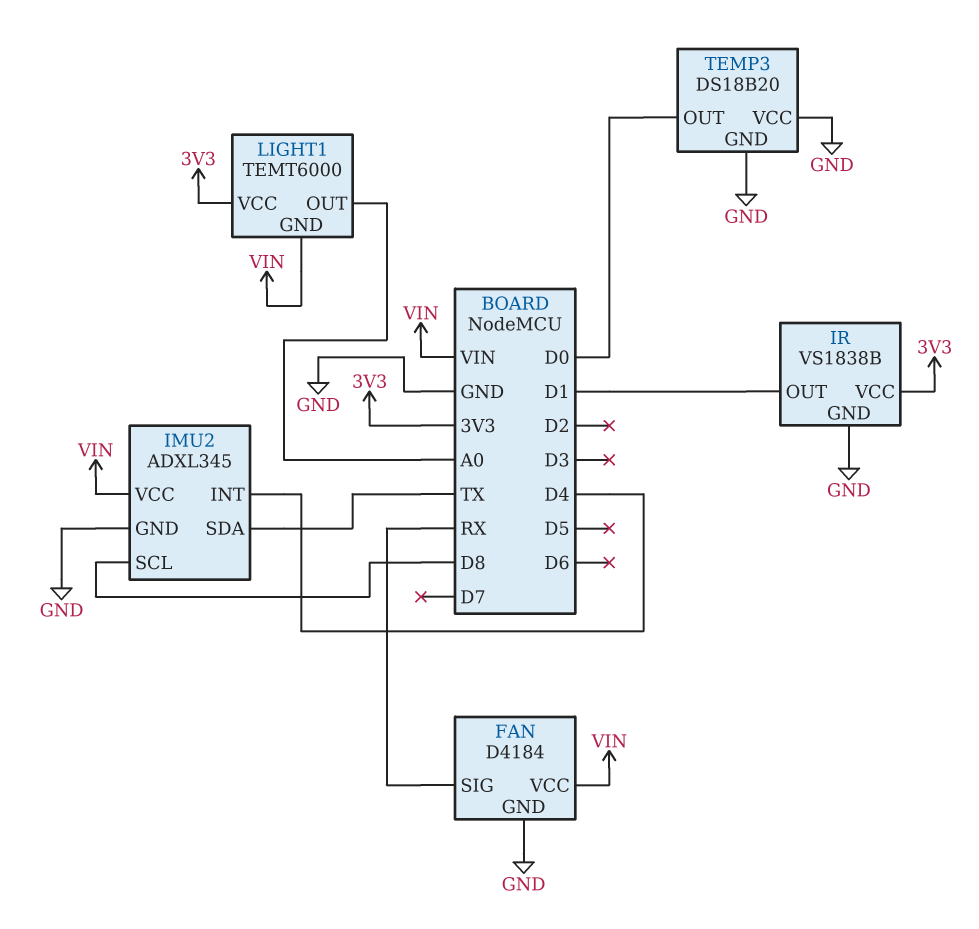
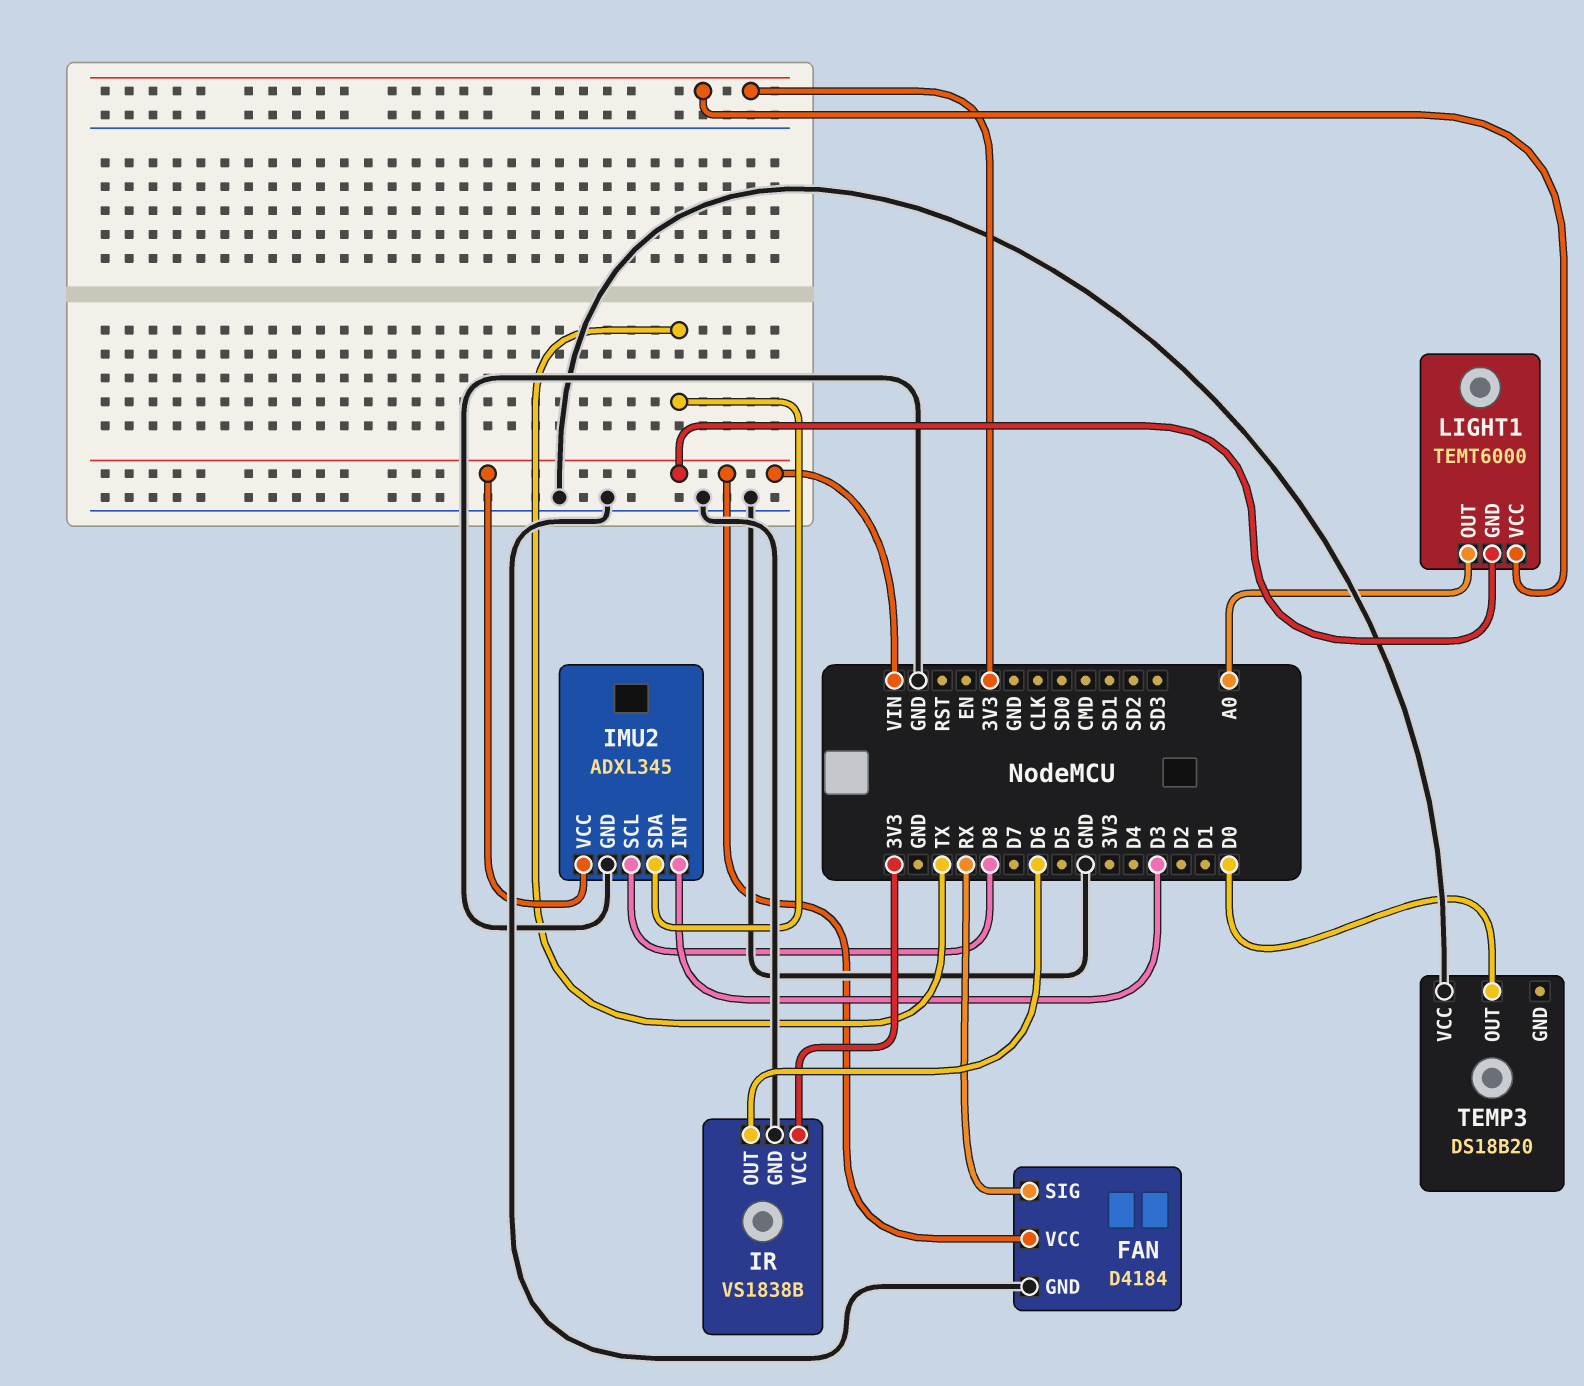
IMU2 pin INT: D4 -> D3
IR pin OUT: D1 -> D6
TEMP3 pin GND: GND -> none

